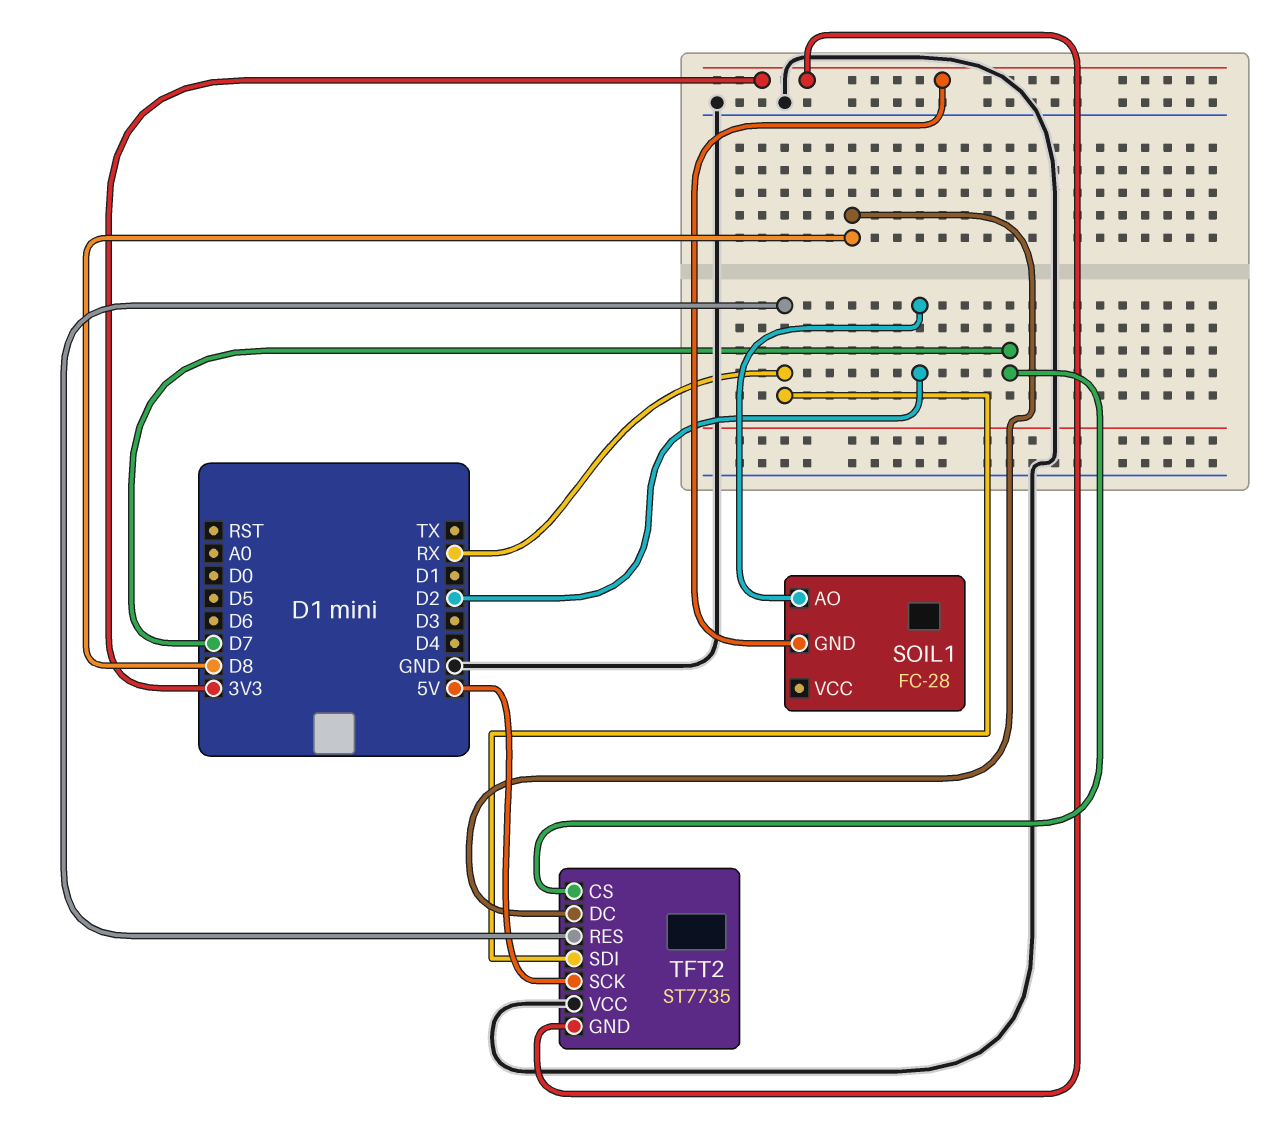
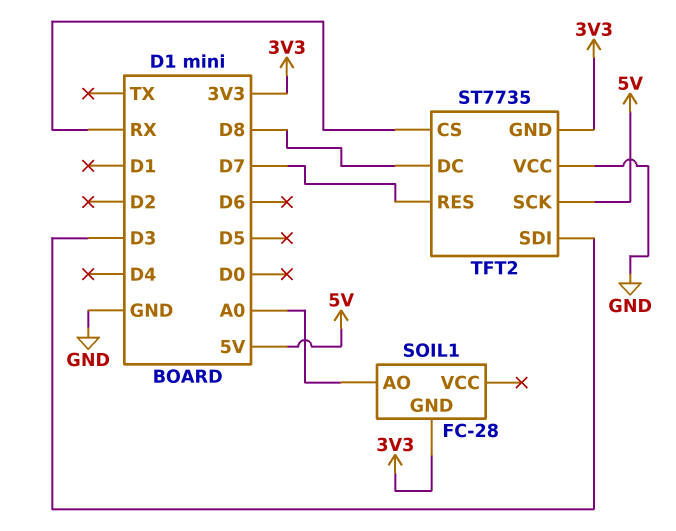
SOIL1 pin AO: D2 -> A0
TFT2 pin CS: D7 -> RX
TFT2 pin RES: RX -> D7
TFT2 pin SDI: RX -> D3

